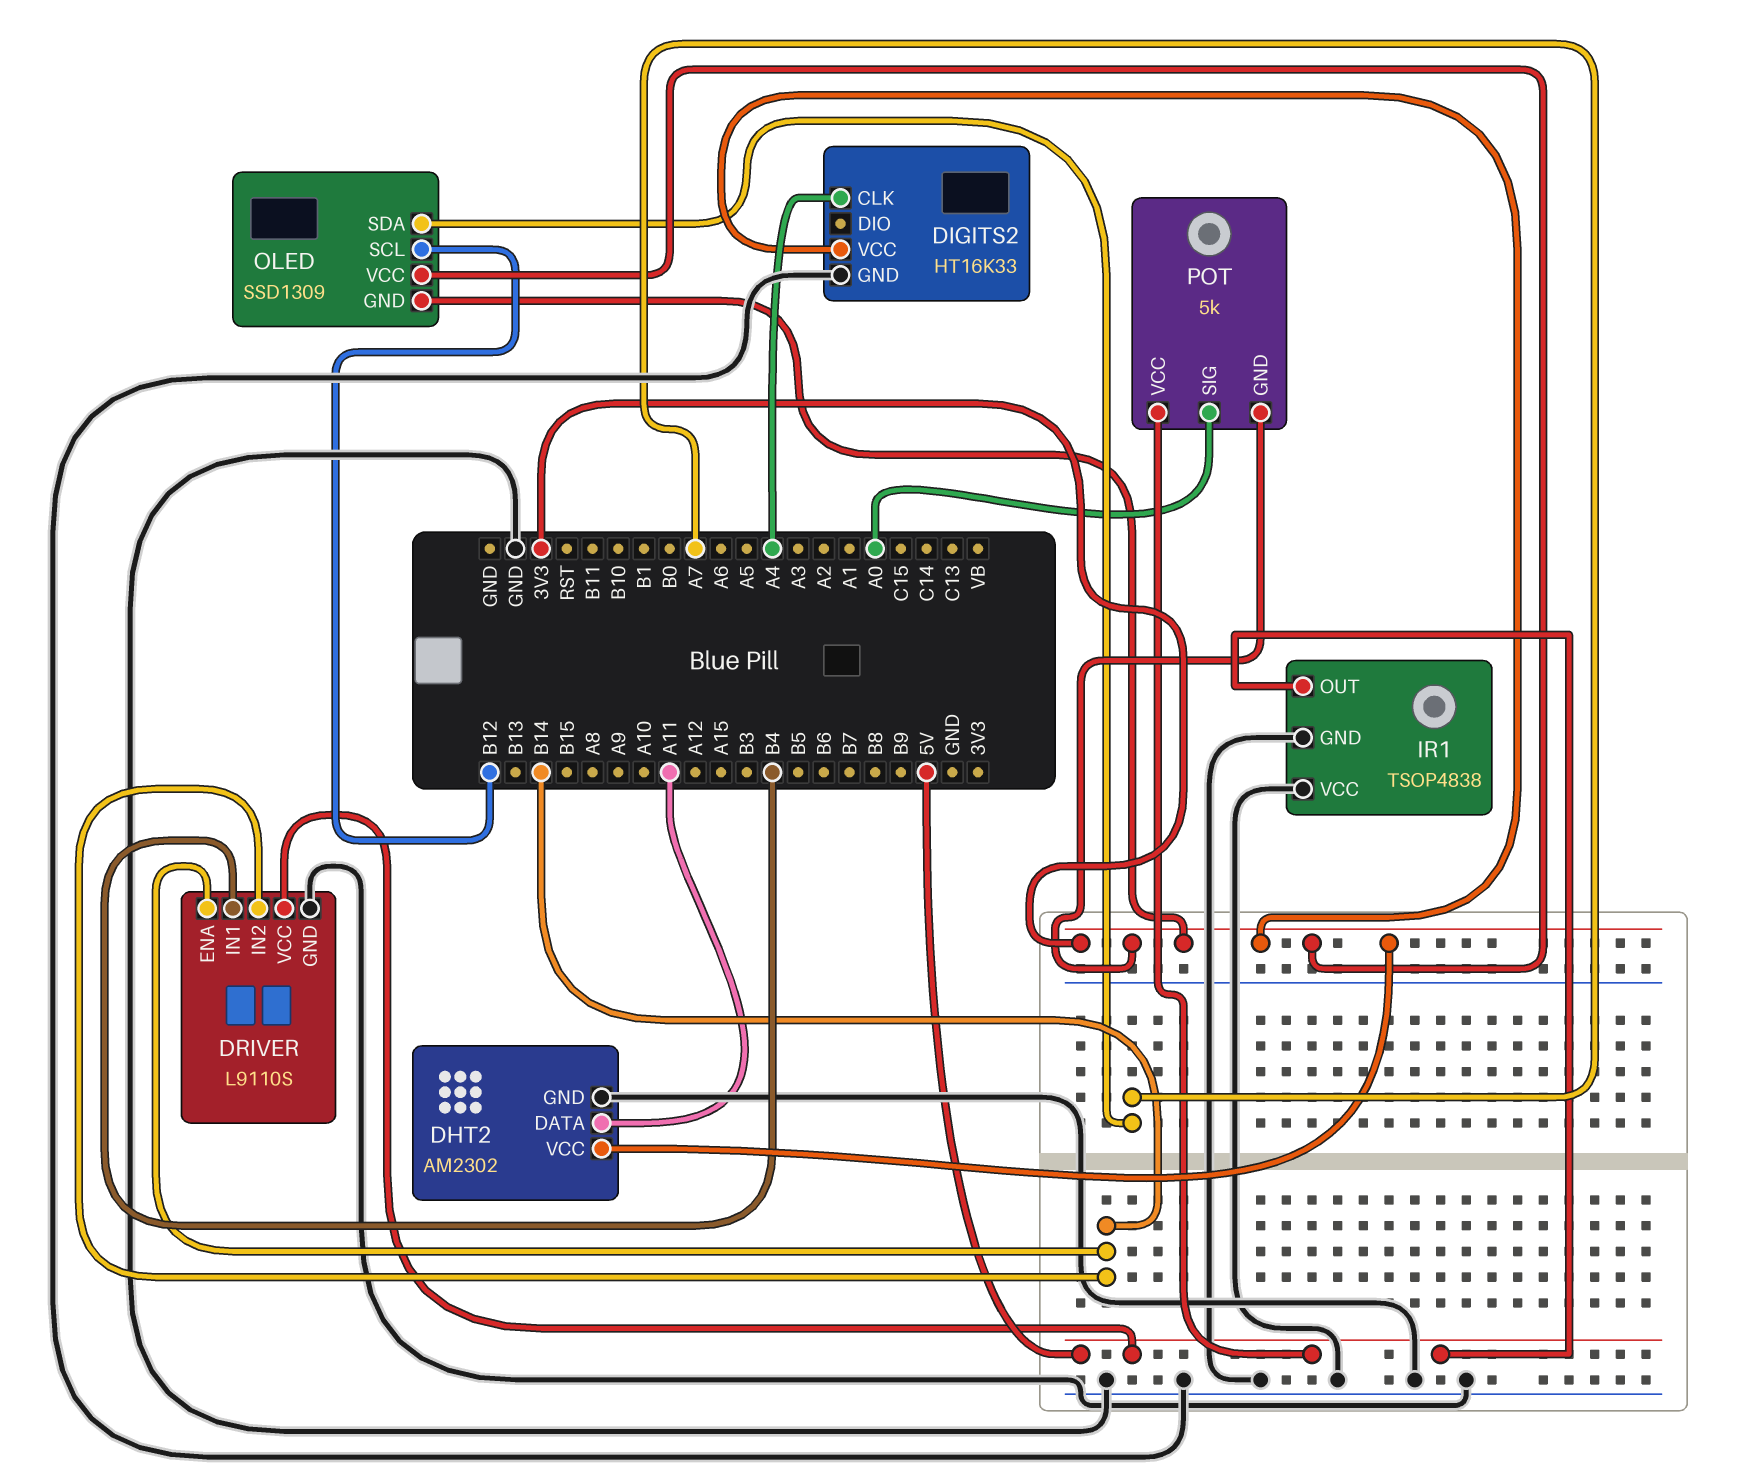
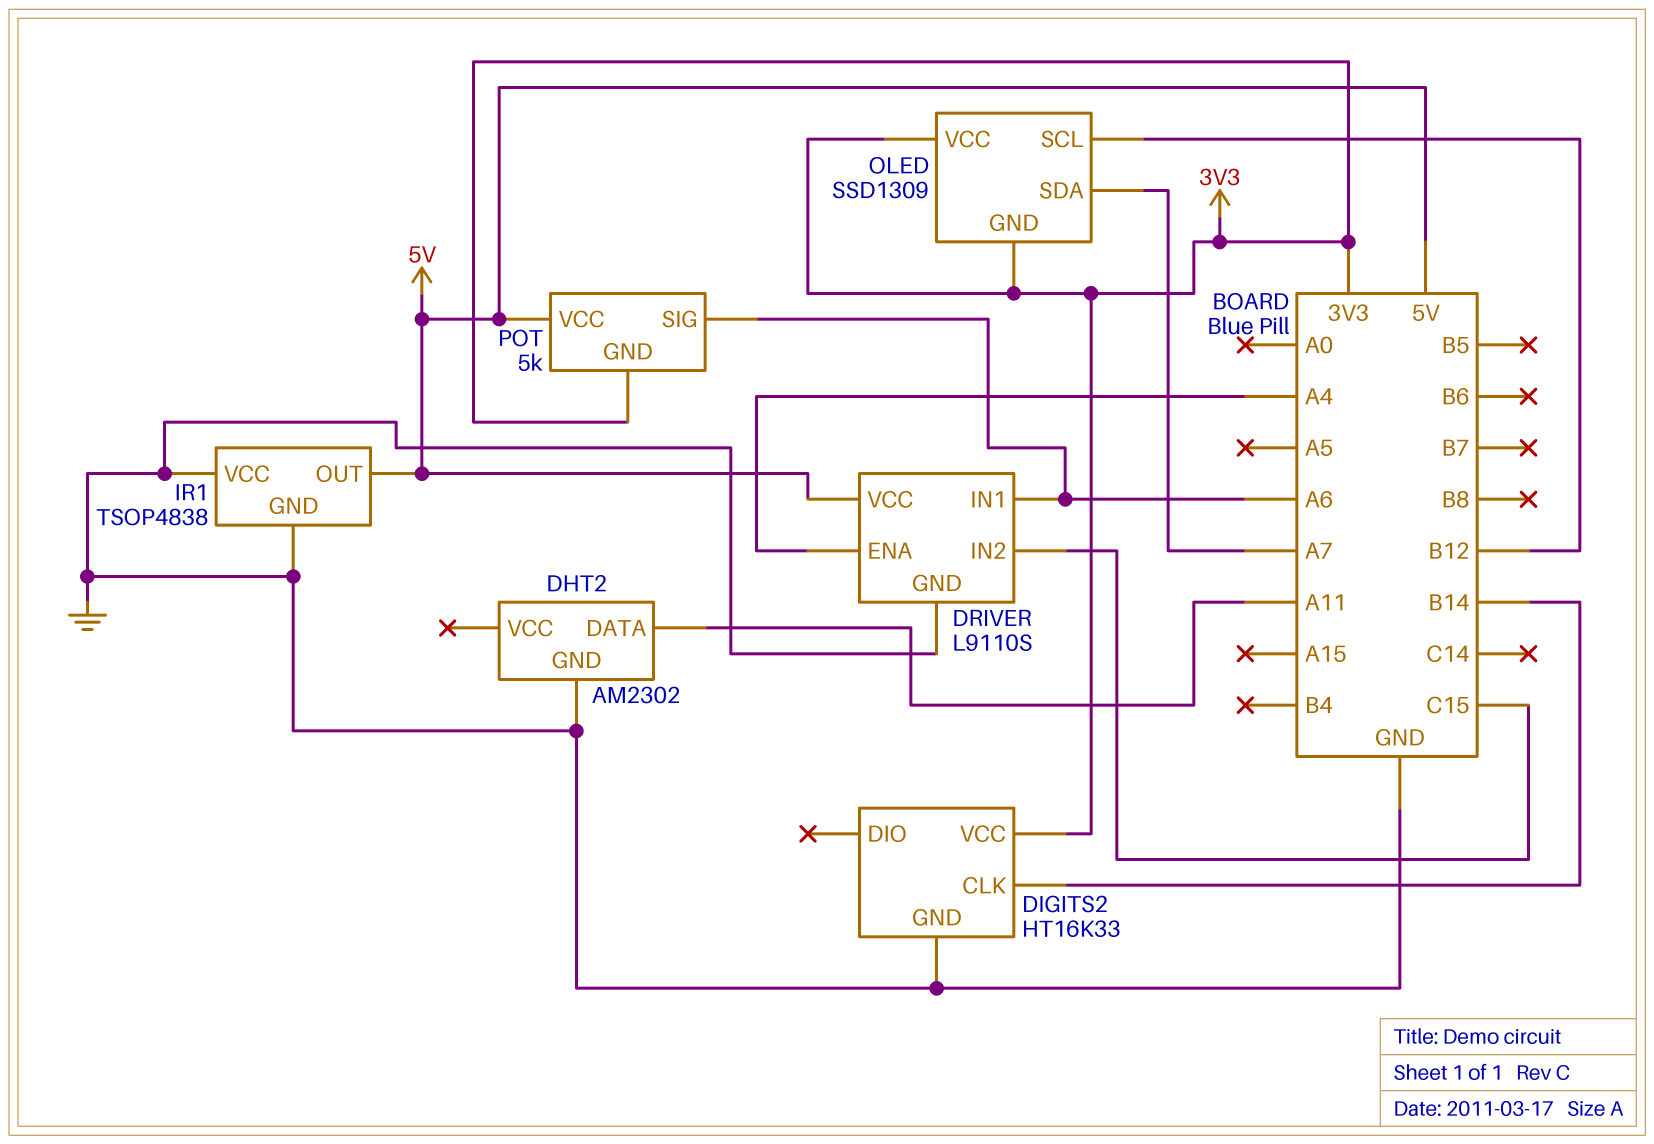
DHT2 pin VCC: 3V3 -> none
DIGITS2 pin CLK: A4 -> B14
DRIVER pin ENA: B14 -> A4
DRIVER pin IN1: B4 -> A6
DRIVER pin IN2: B14 -> C15
POT pin SIG: A0 -> A6

